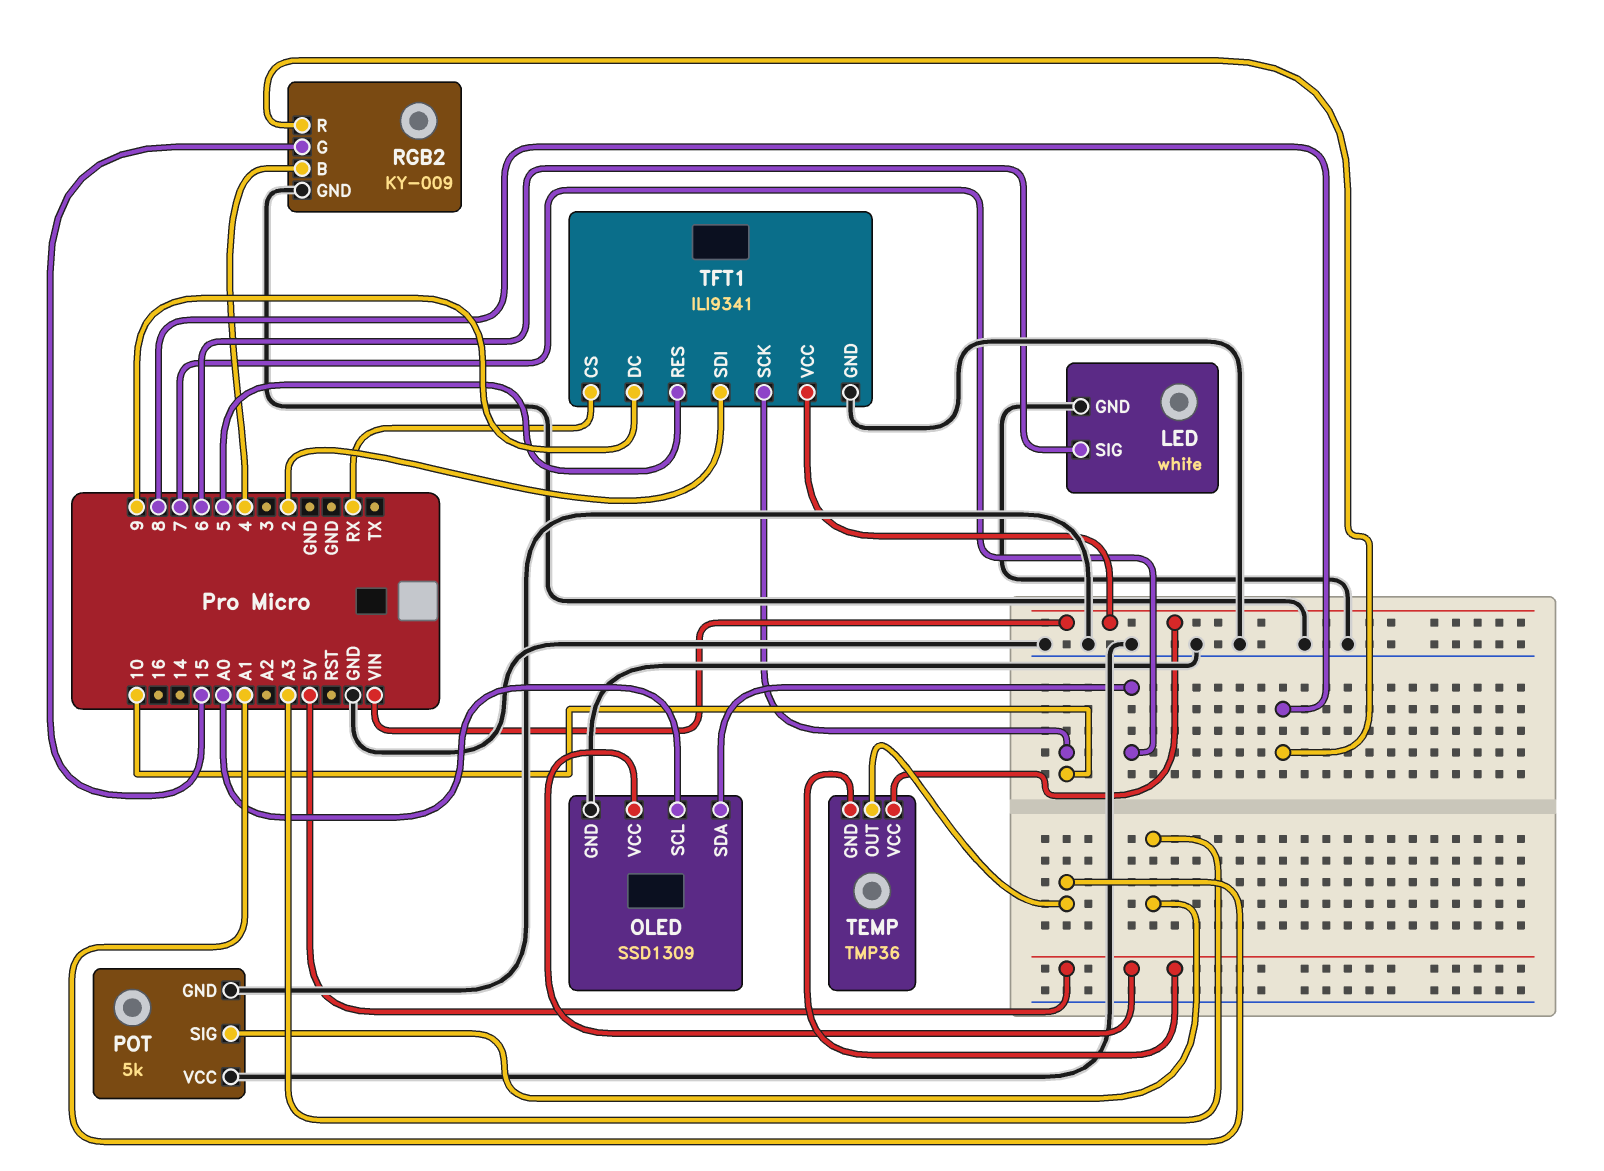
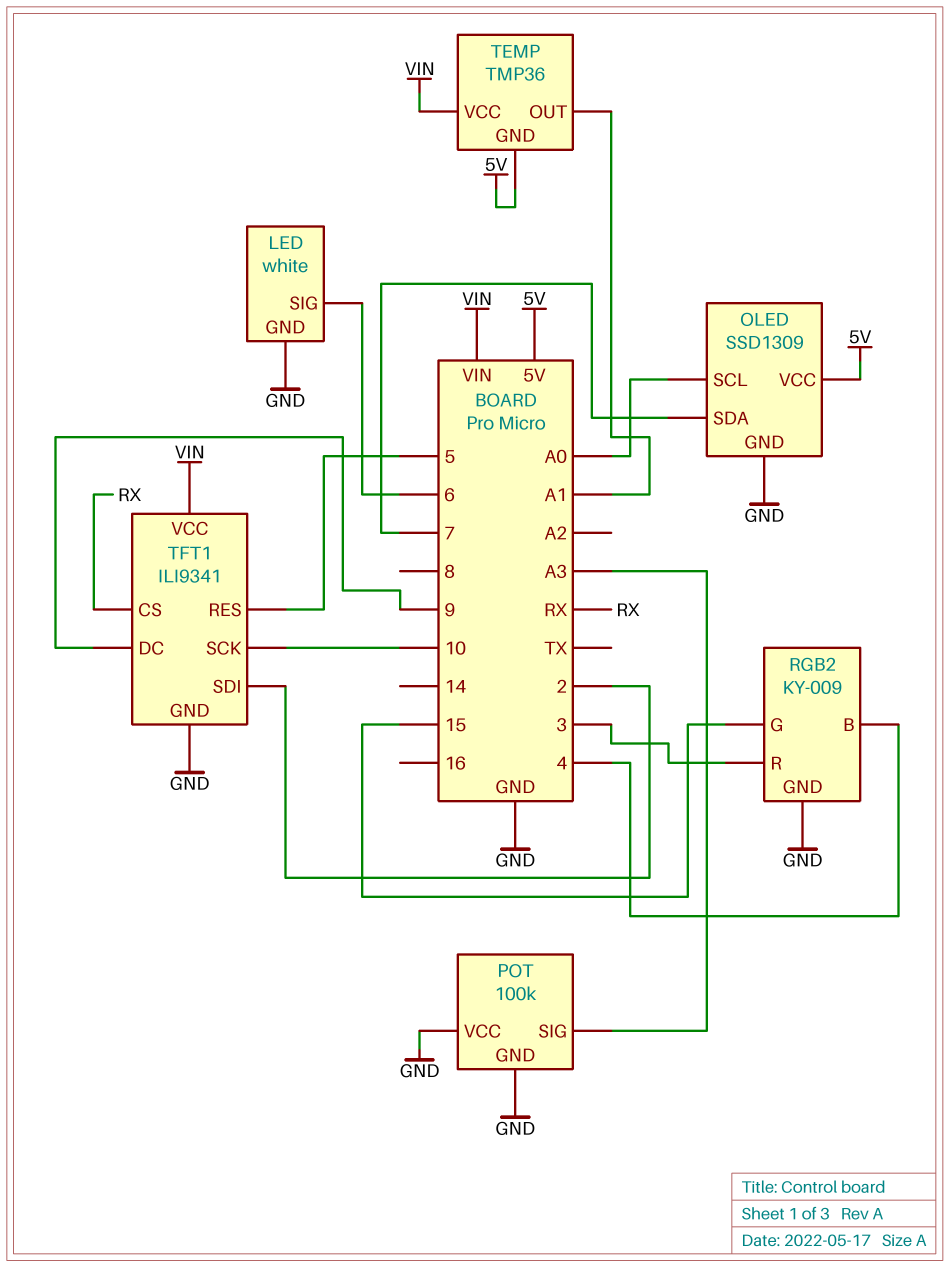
POT: 5k -> 100k
RGB2 pin R: 8 -> 3

